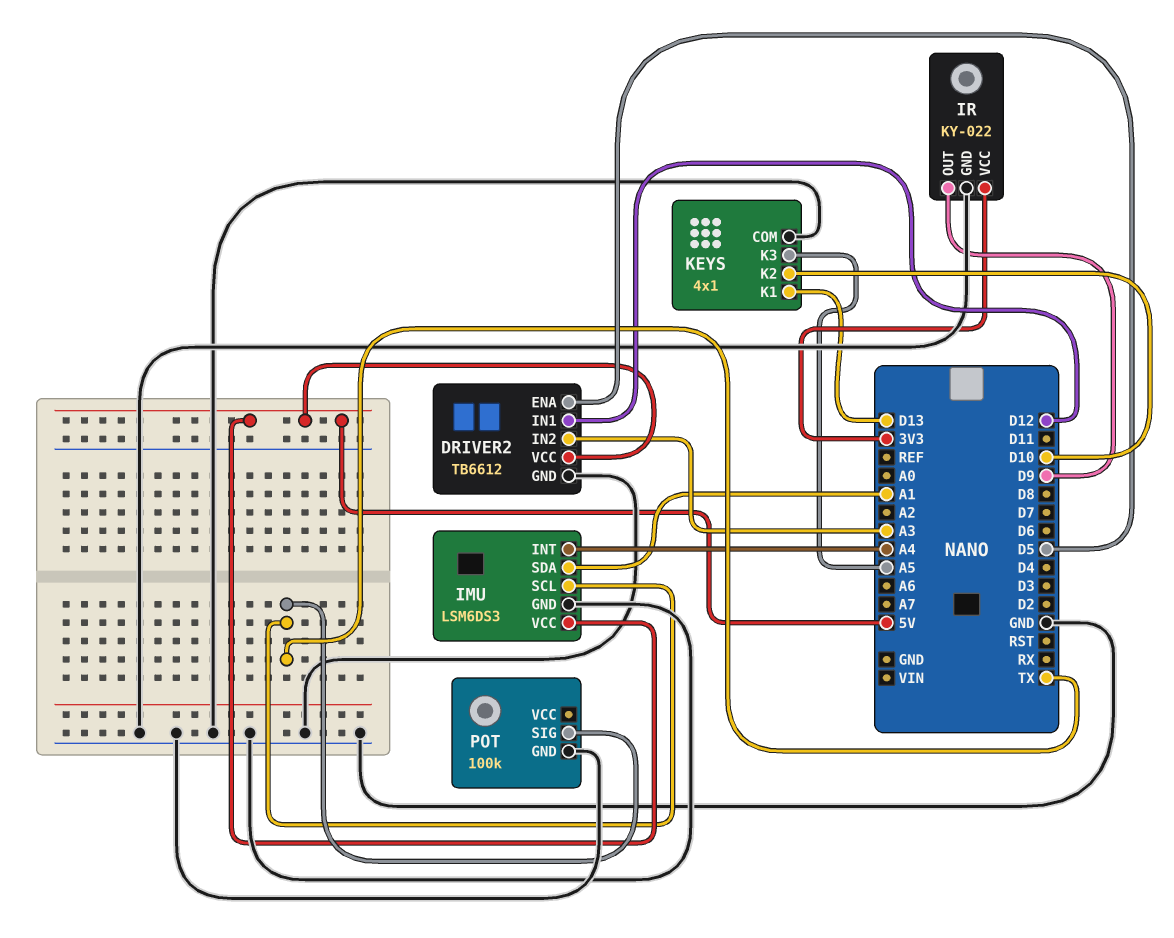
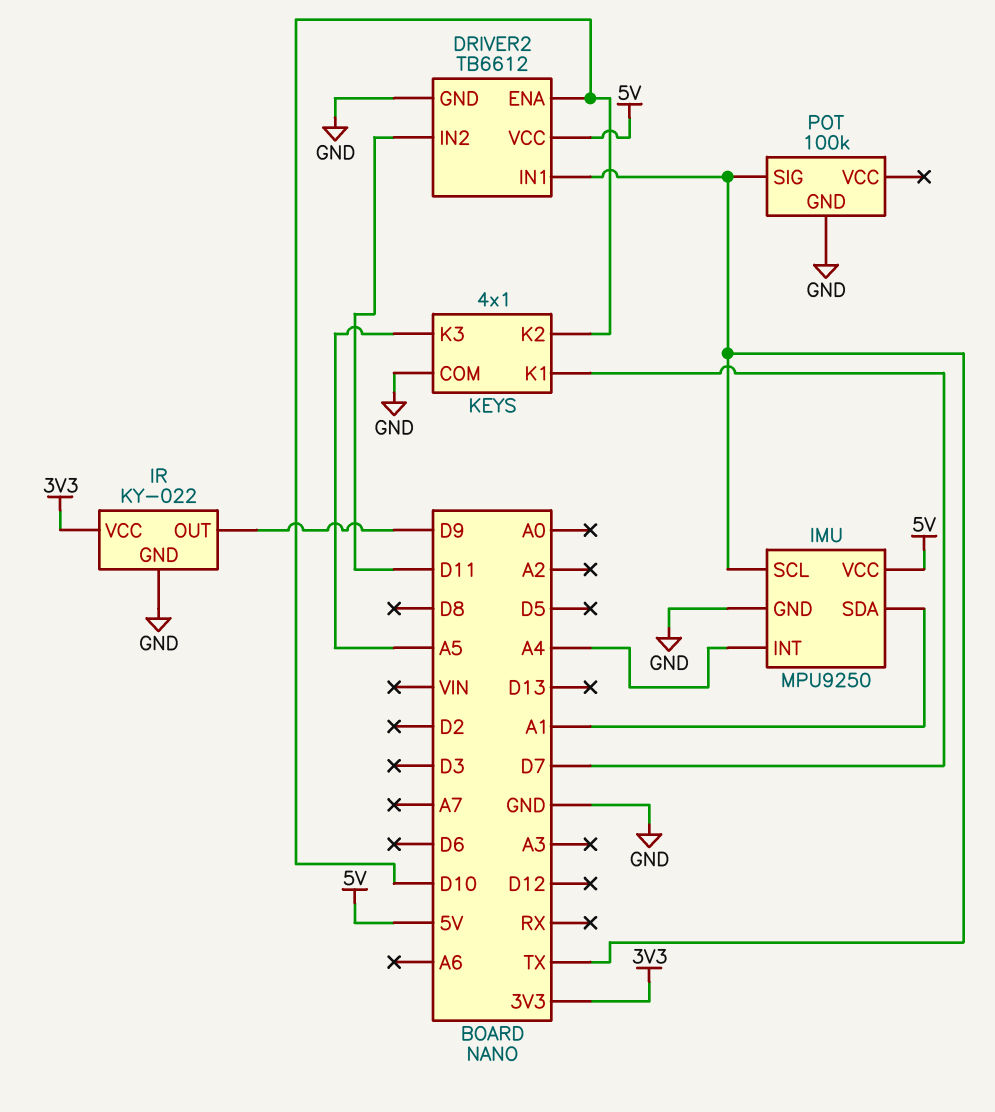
DRIVER2 pin ENA: D5 -> D10
DRIVER2 pin IN1: D12 -> TX
DRIVER2 pin IN2: A3 -> D11
IMU: LSM6DS3 -> MPU9250
KEYS pin K1: D13 -> D7

